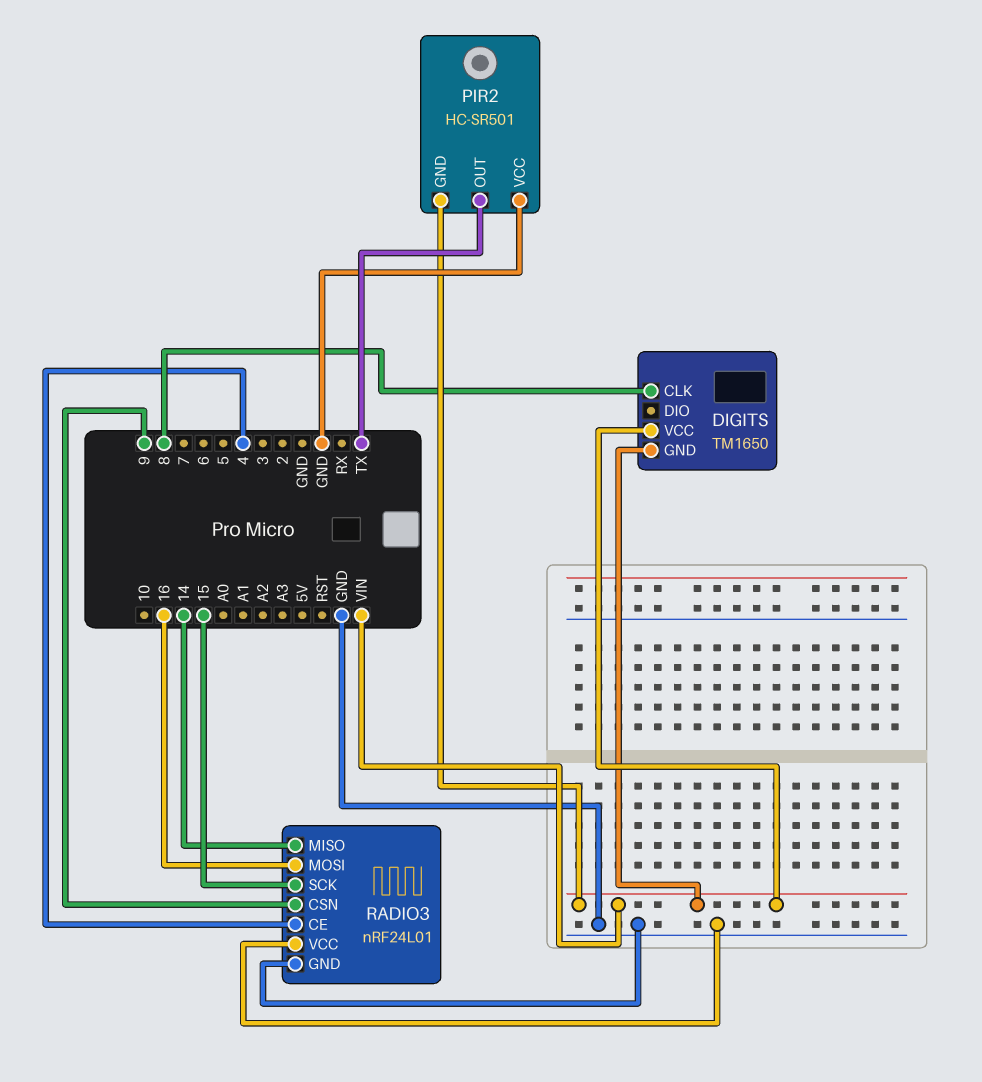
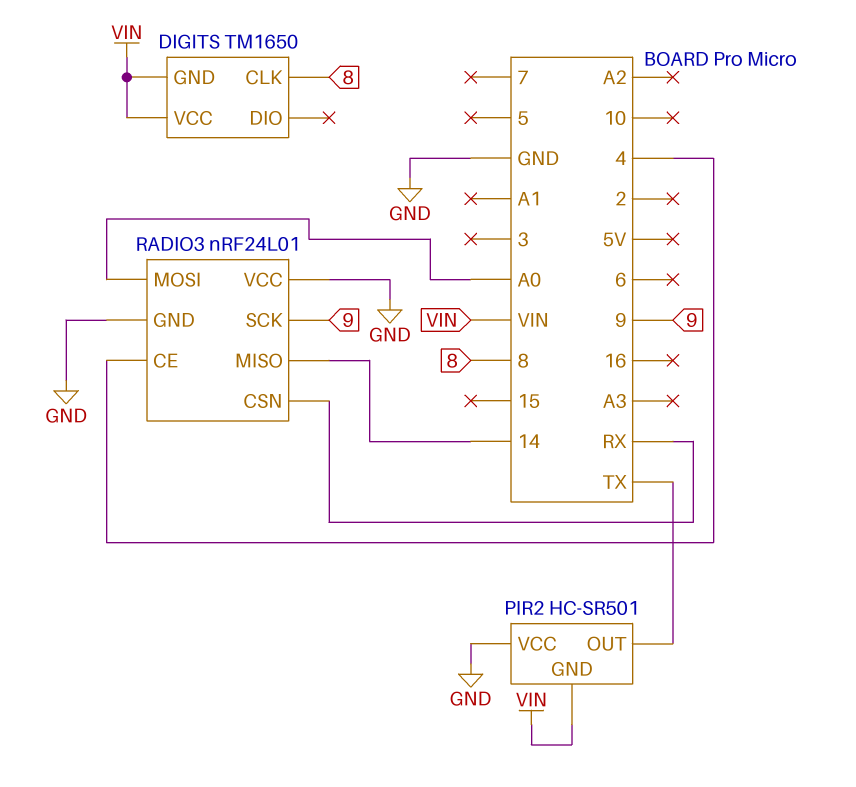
RADIO3 pin CSN: 9 -> RX
RADIO3 pin MOSI: 16 -> A0
RADIO3 pin SCK: 15 -> 9

